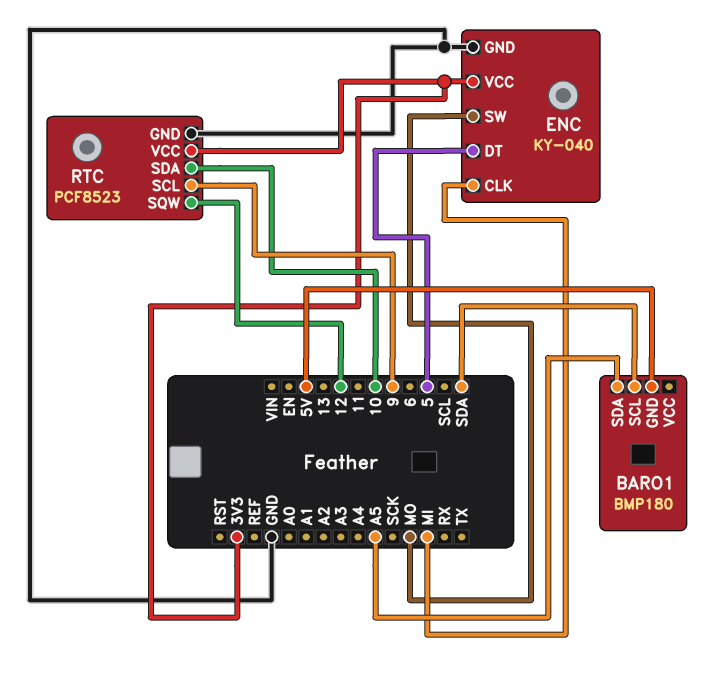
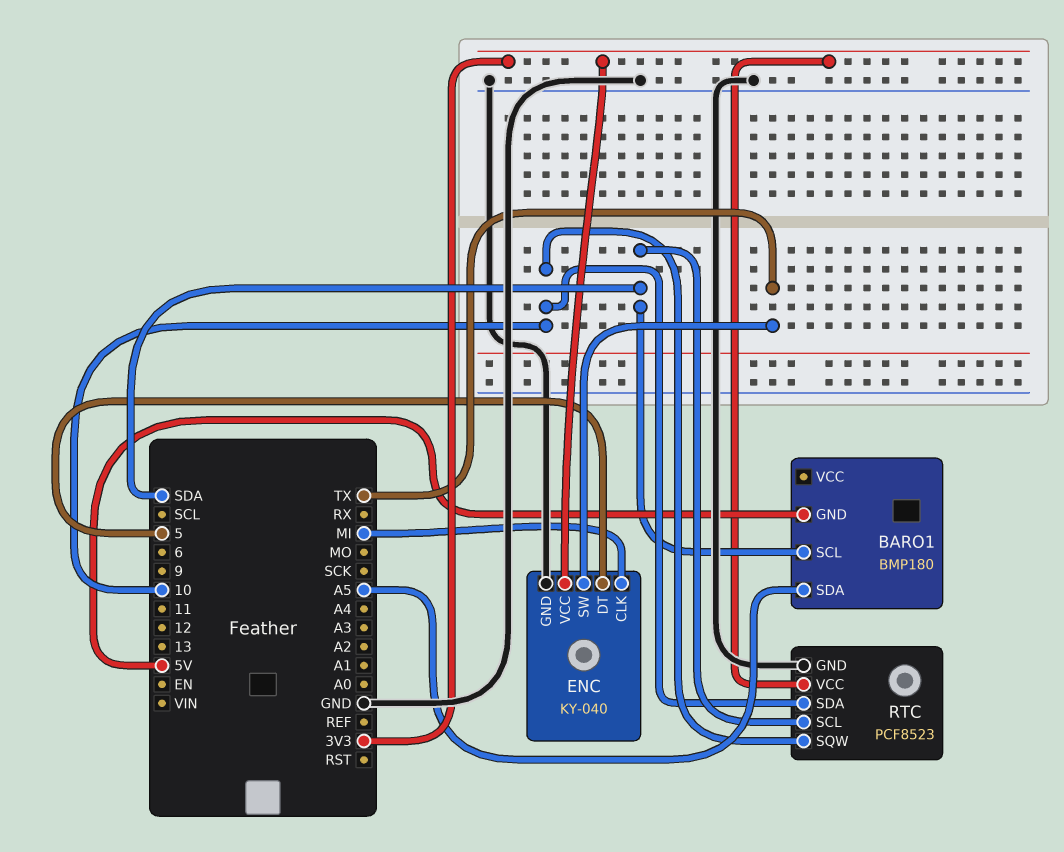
ENC pin SW: MO -> TX
RTC pin SCL: 9 -> SDA
RTC pin SQW: 12 -> 10

